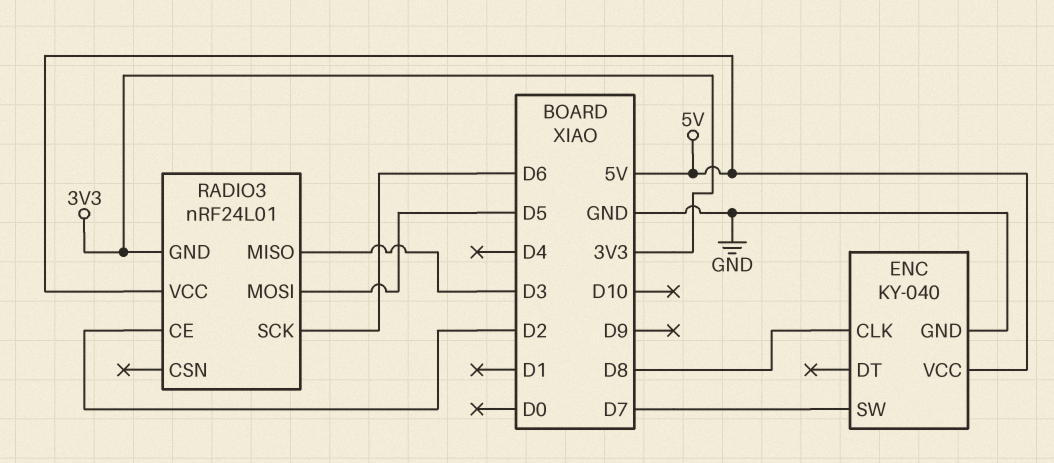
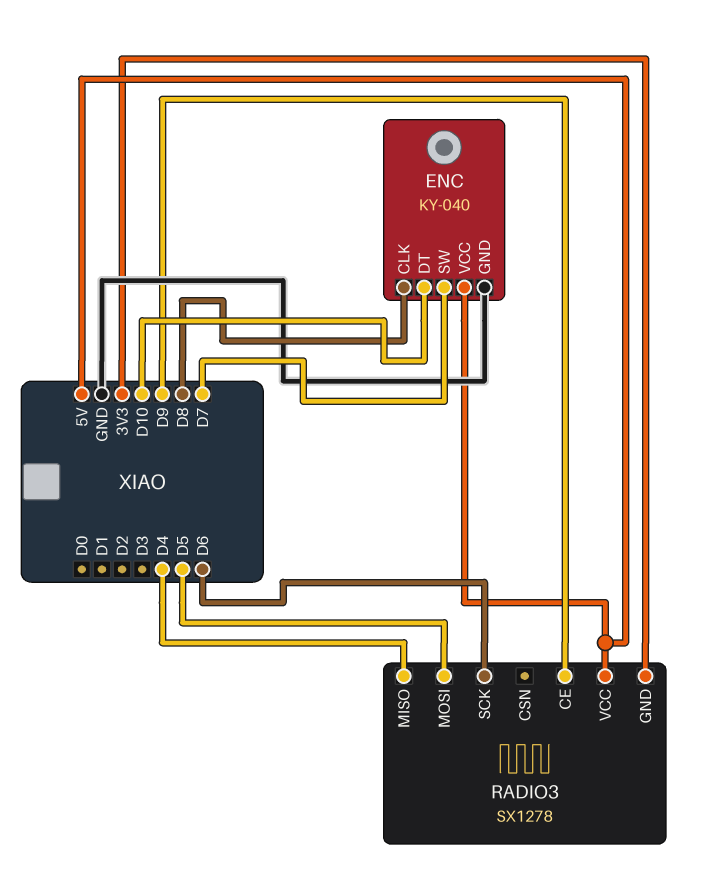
ENC pin DT: none -> D10
RADIO3: nRF24L01 -> SX1278
RADIO3 pin CE: D2 -> D9
RADIO3 pin MISO: D3 -> D4

